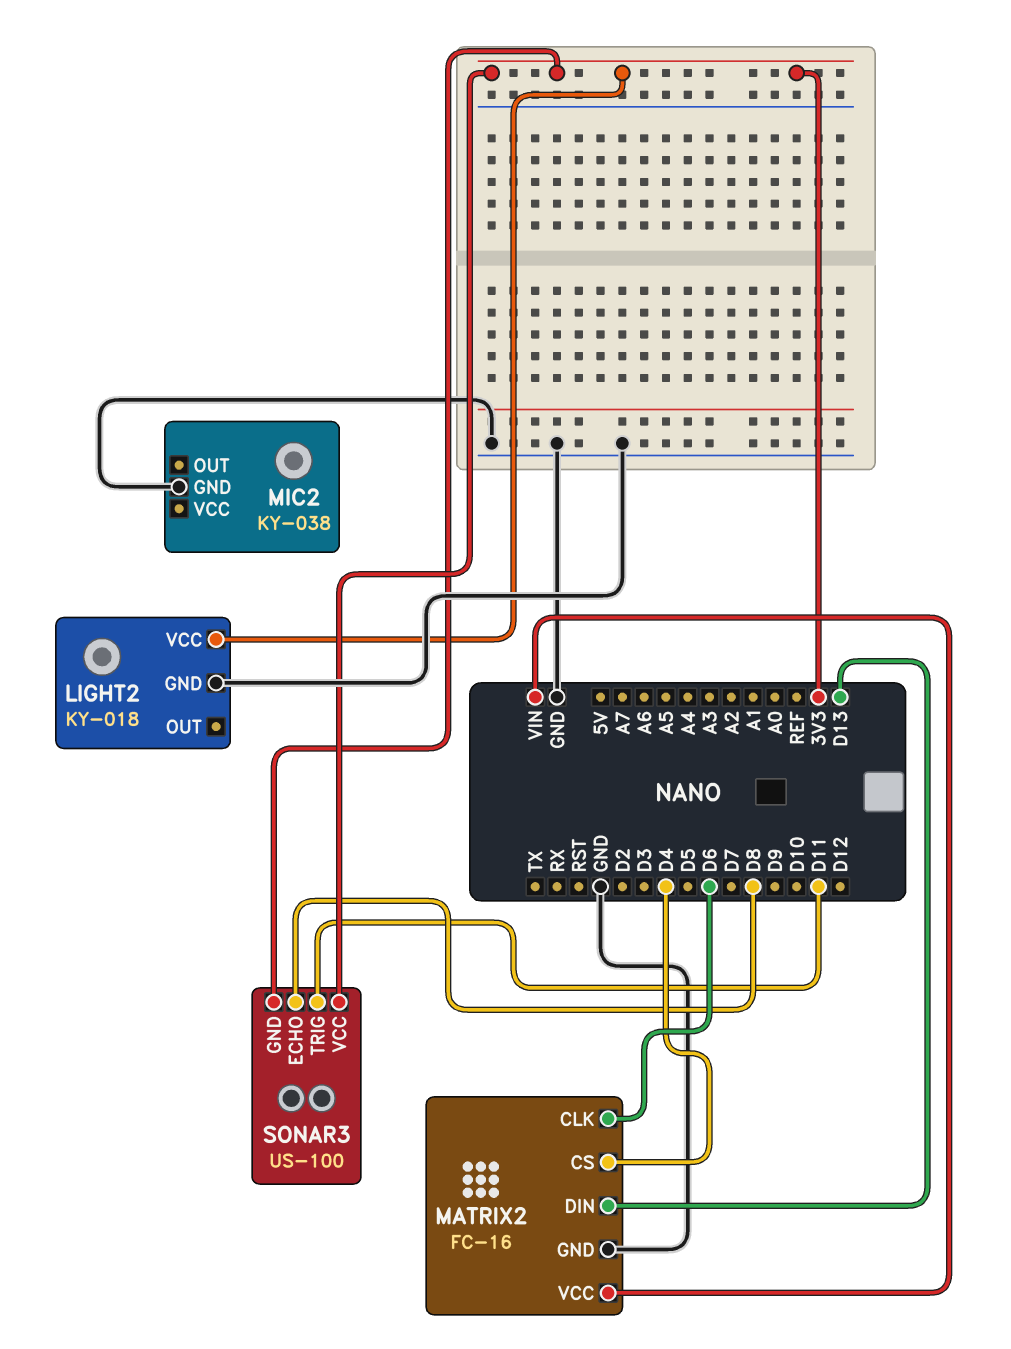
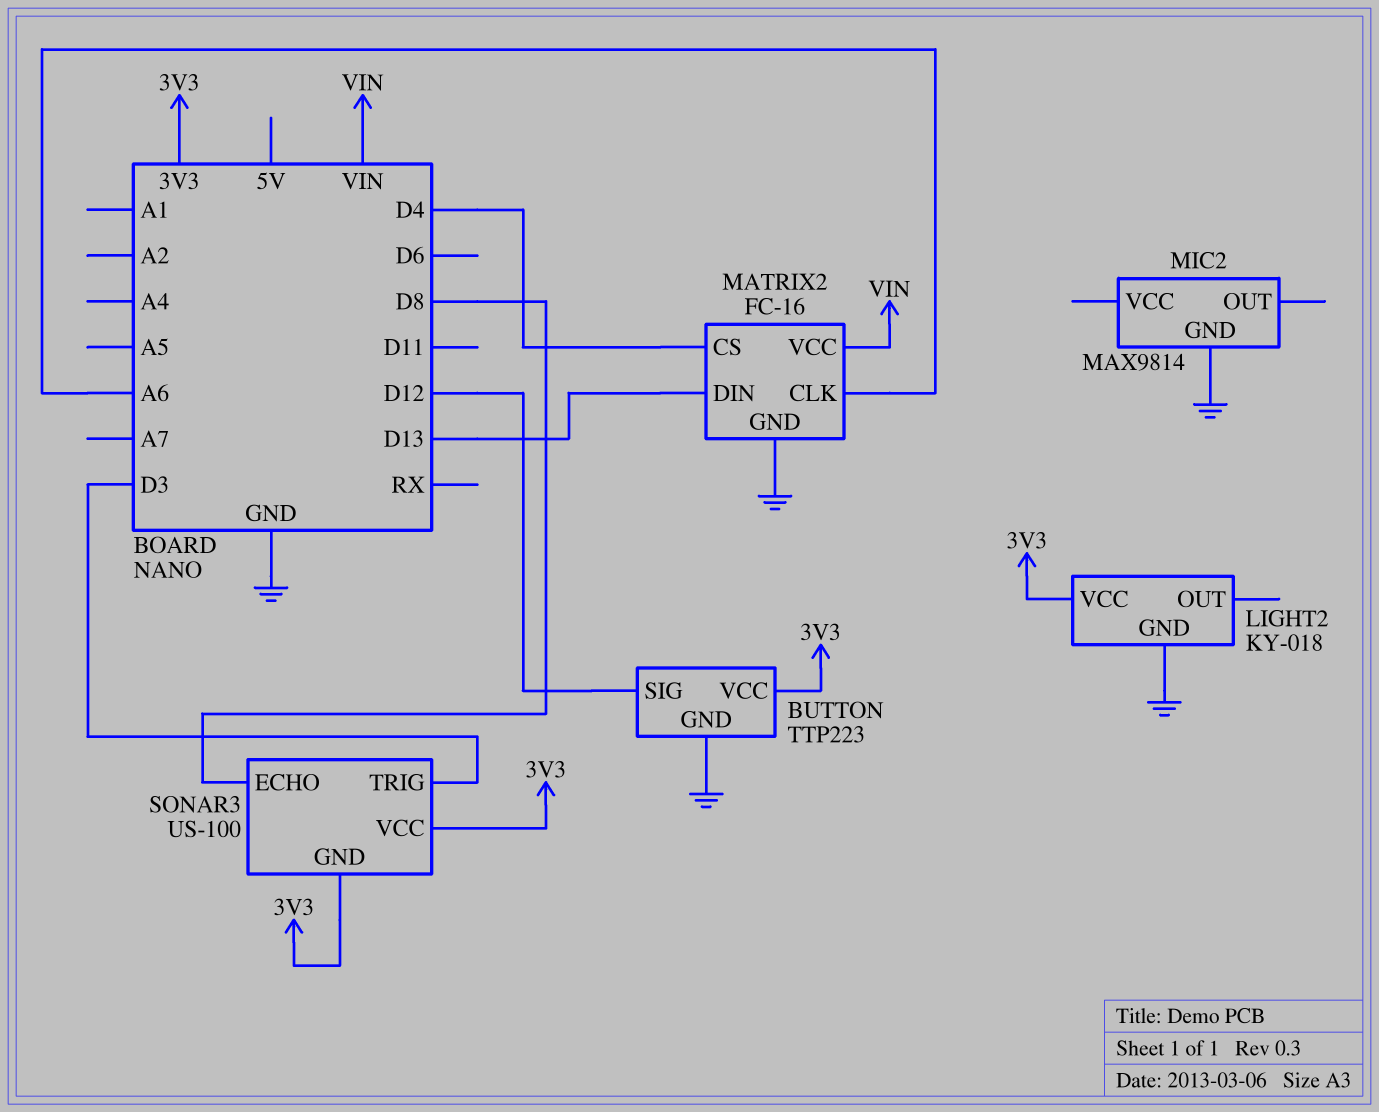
BUTTON: none -> TTP223
BUTTON pin GND: none -> GND
BUTTON pin SIG: none -> D12
BUTTON pin VCC: none -> 3V3
MATRIX2 pin CLK: D6 -> A6
MIC2: KY-038 -> MAX9814
SONAR3 pin TRIG: D11 -> D3

